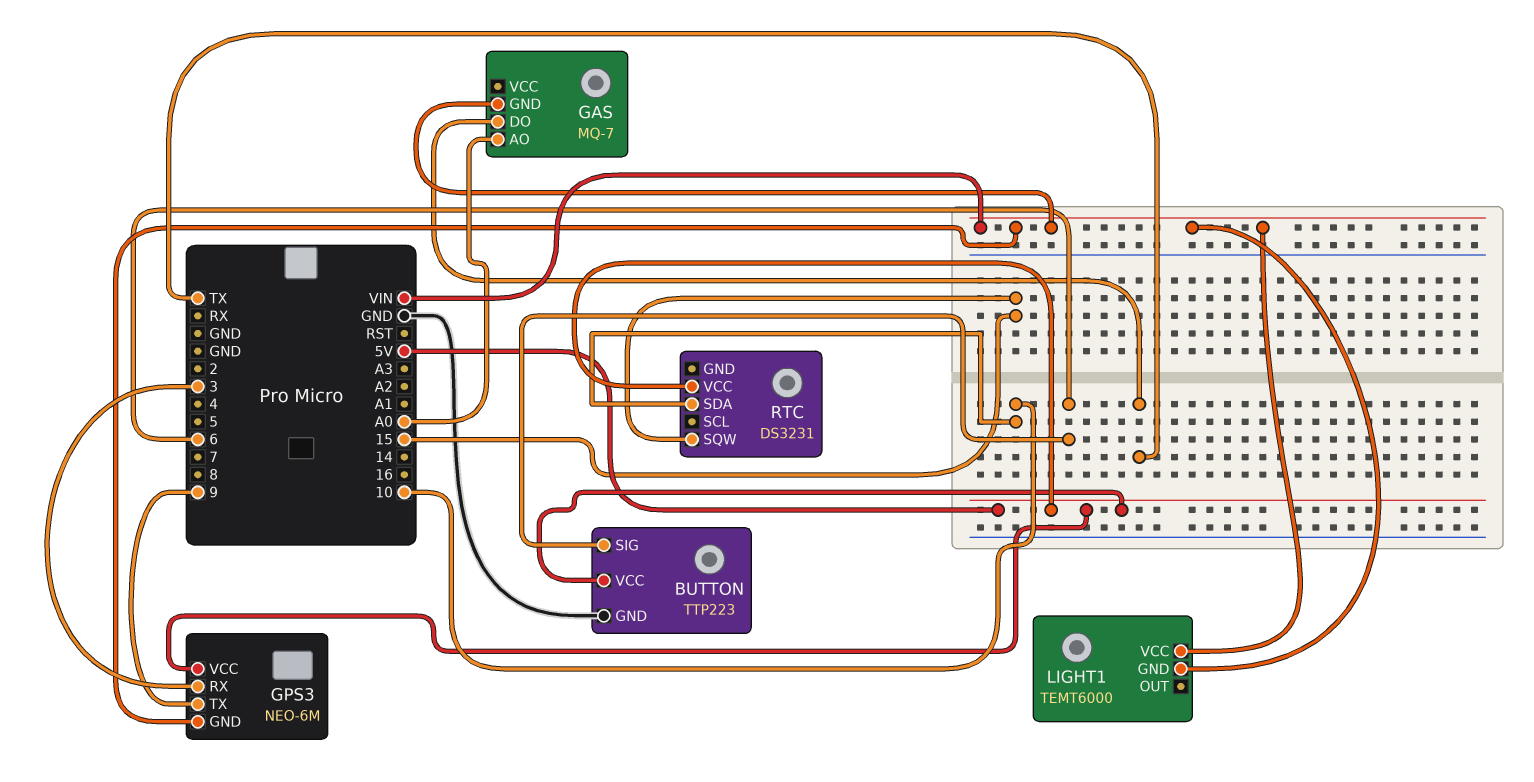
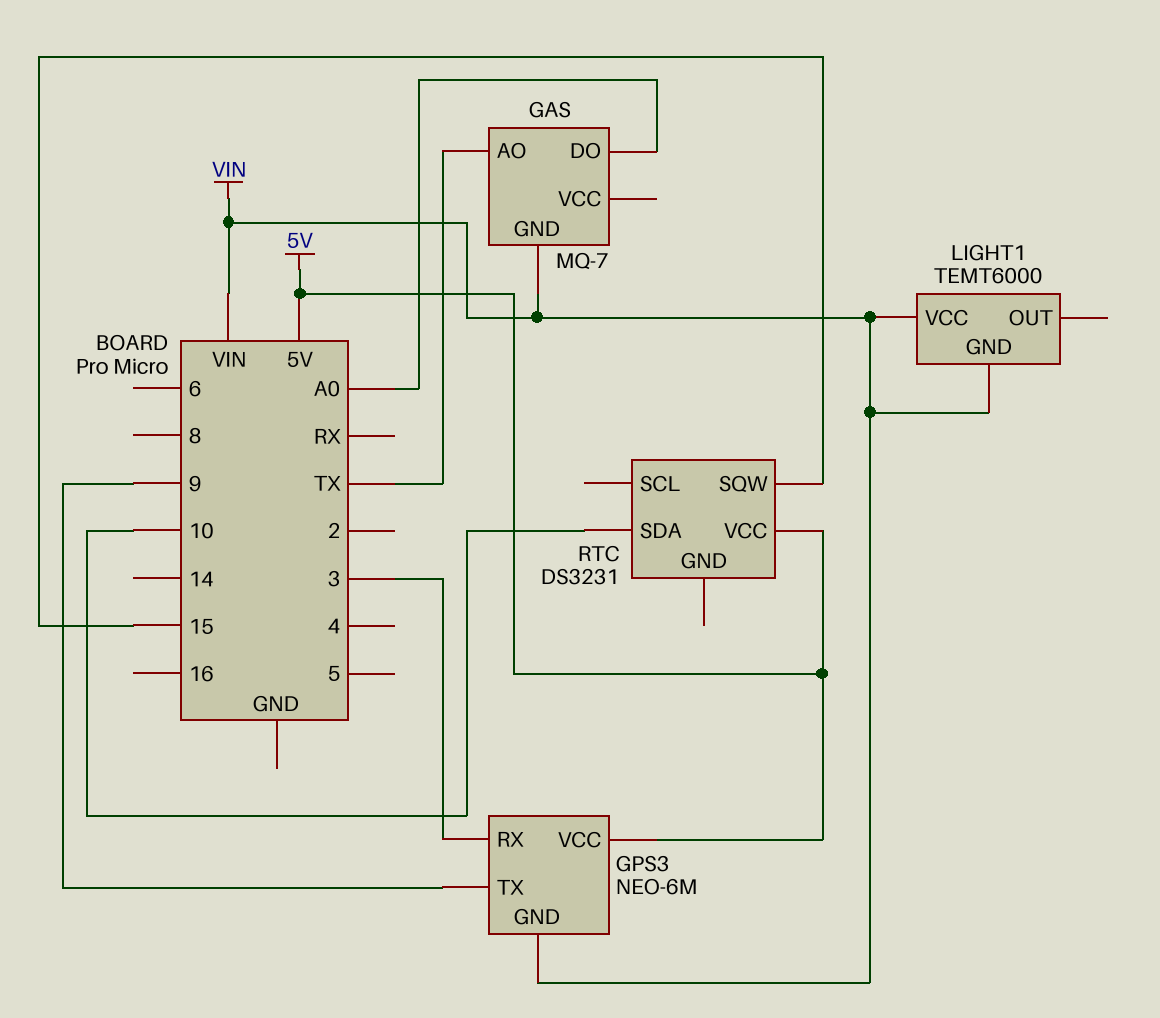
BUTTON: TTP223 -> none
BUTTON pin GND: GND -> none
BUTTON pin SIG: 6 -> none
BUTTON pin VCC: 5V -> none
GAS pin AO: A0 -> TX
GAS pin DO: TX -> A0

